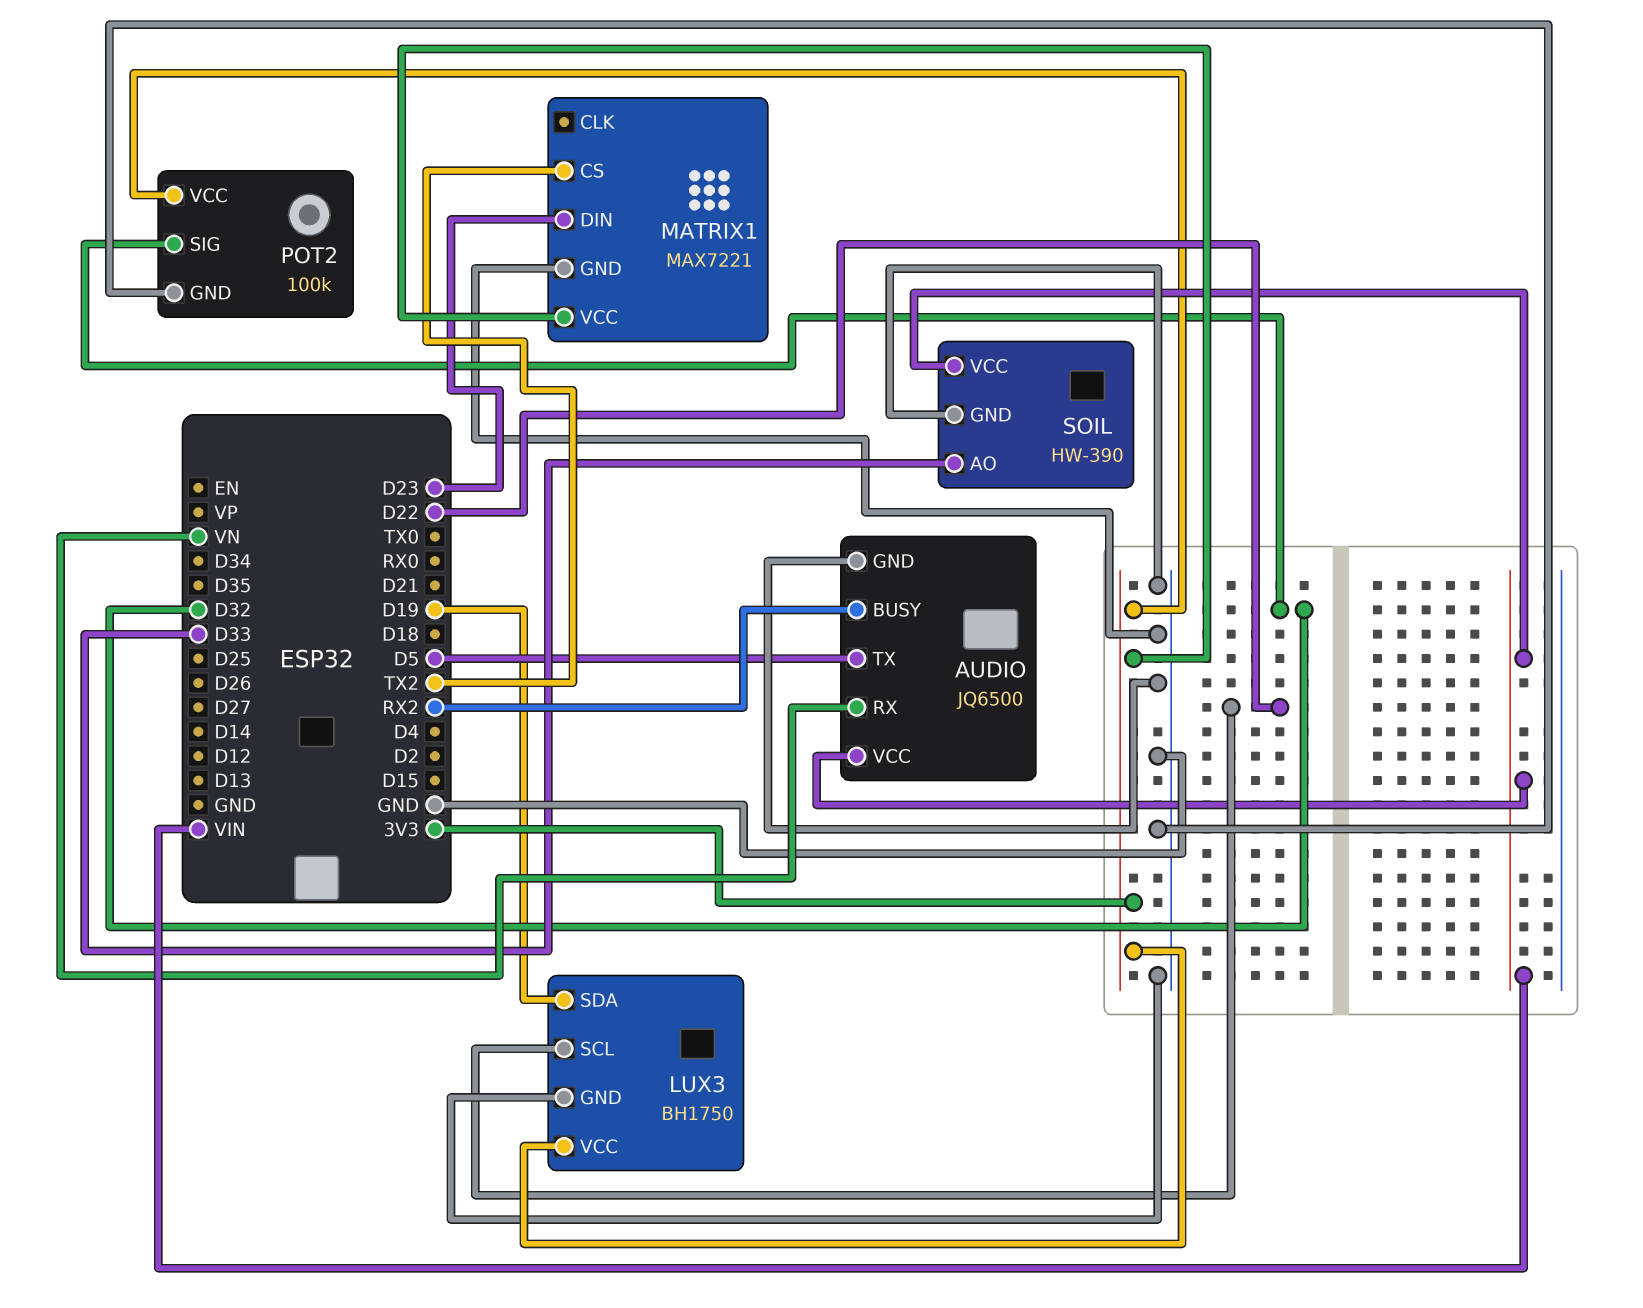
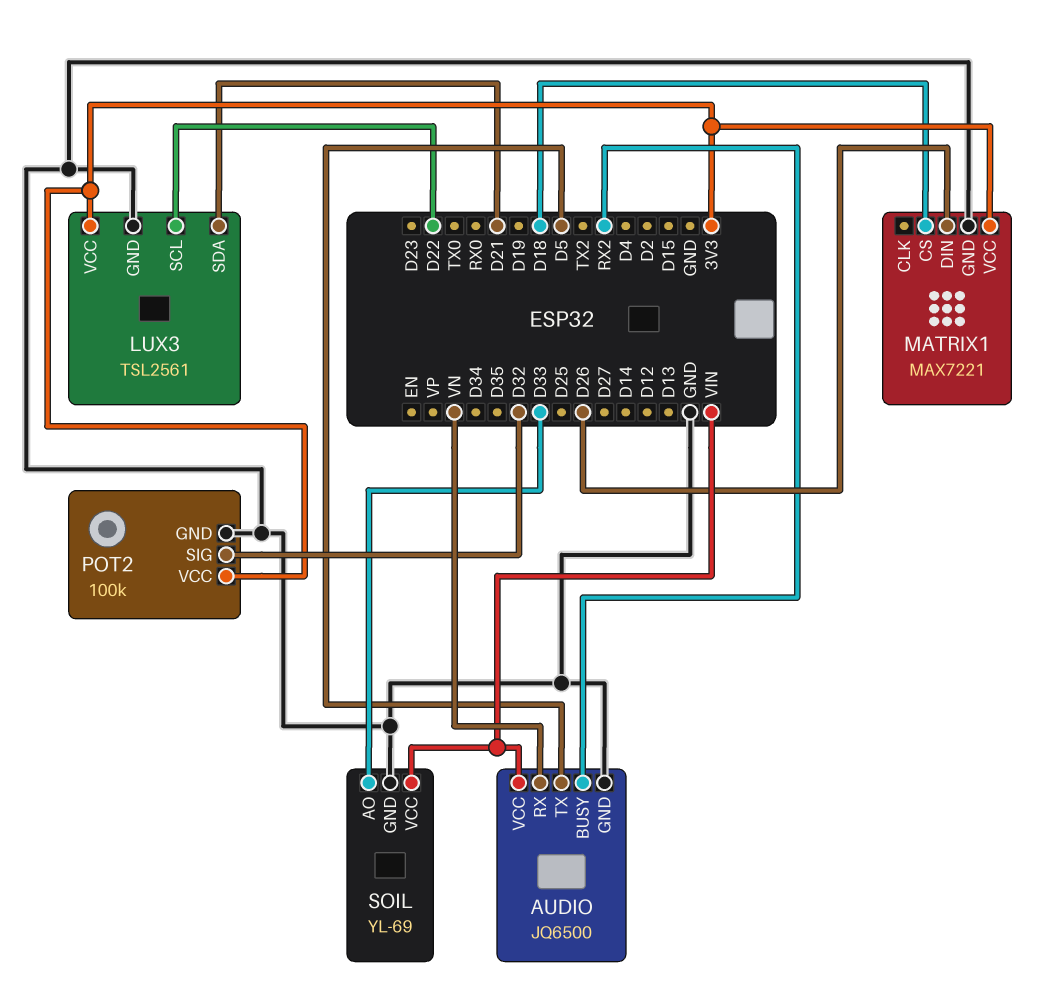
LUX3: BH1750 -> TSL2561
LUX3 pin SDA: D19 -> D21
MATRIX1 pin CS: TX2 -> D18
MATRIX1 pin DIN: D23 -> D26
SOIL: HW-390 -> YL-69

